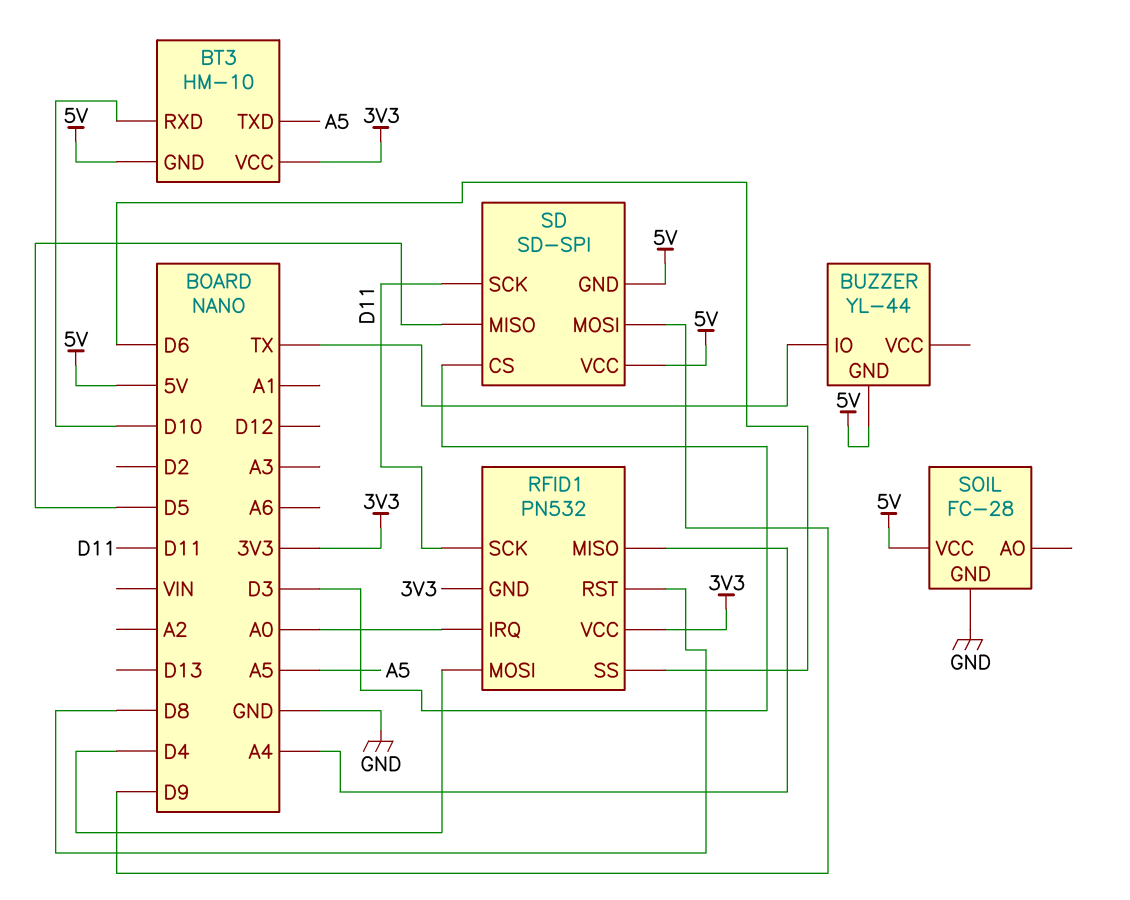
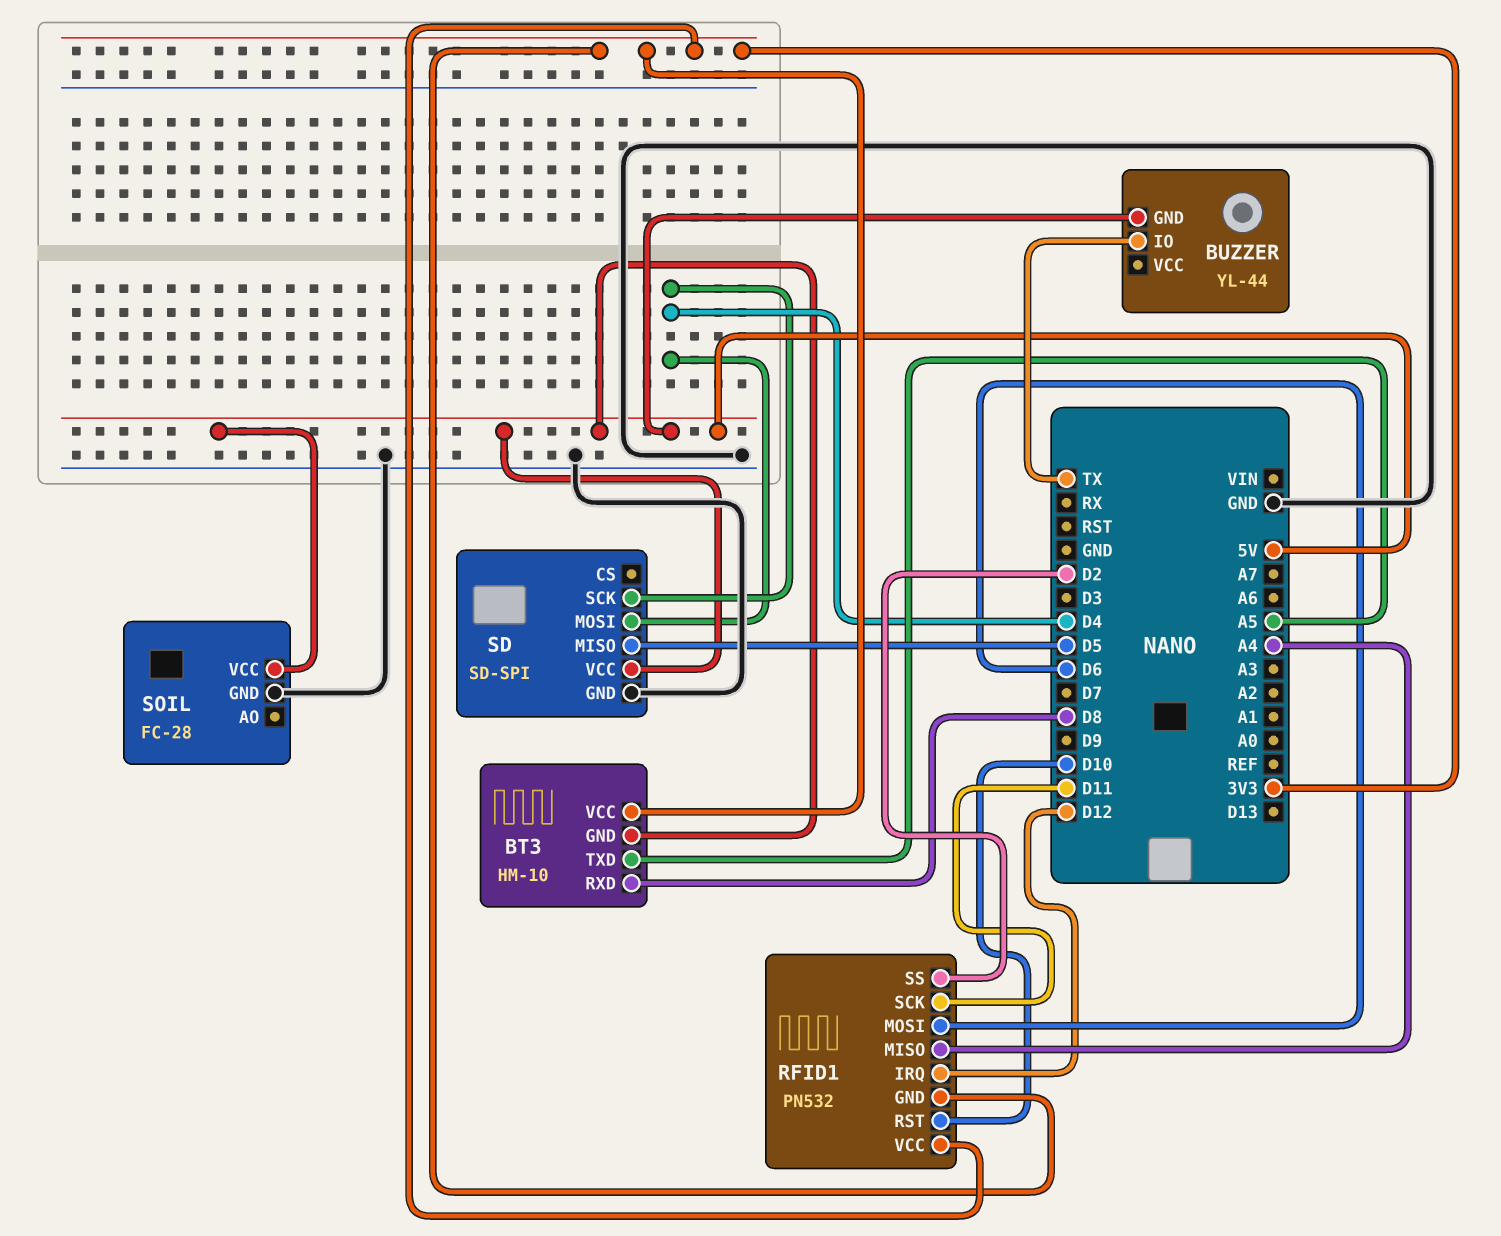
BT3 pin RXD: D10 -> D8
RFID1 pin IRQ: A0 -> D12
RFID1 pin MOSI: D4 -> D6
RFID1 pin RST: D8 -> D10
RFID1 pin SS: D6 -> D2
SD pin CS: D3 -> none
SD pin GND: 5V -> GND
SD pin MOSI: D9 -> D4
SD pin SCK: D11 -> D4

